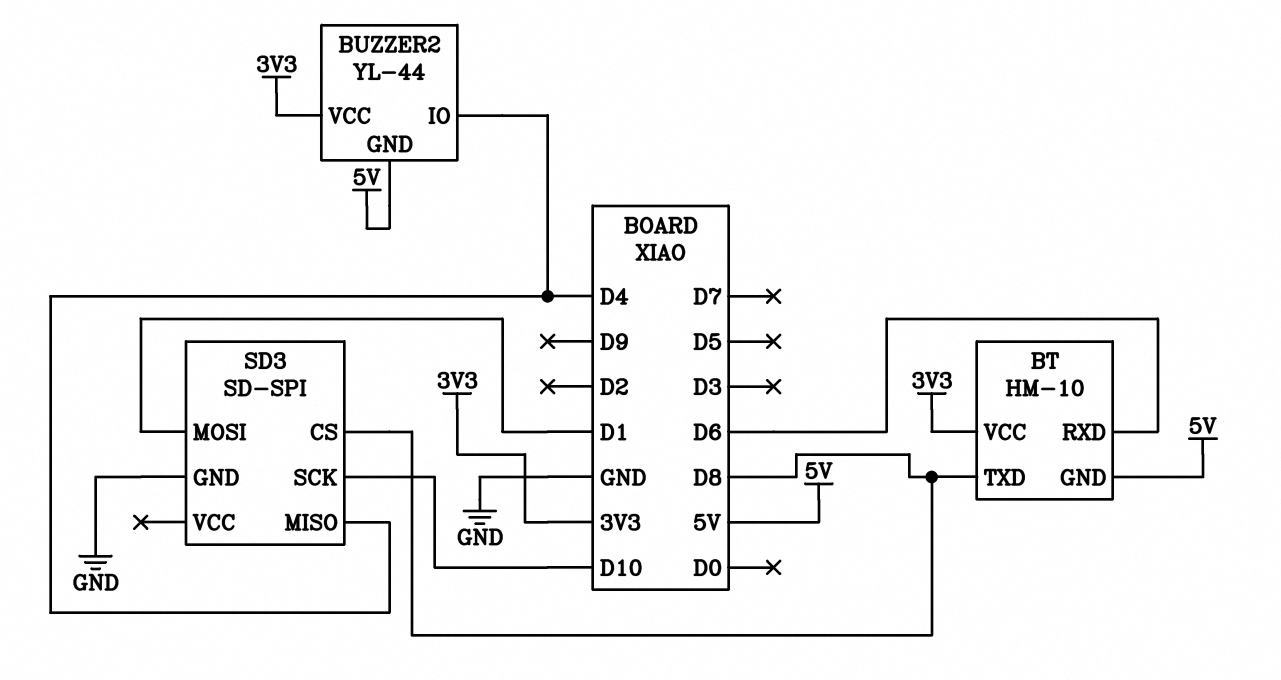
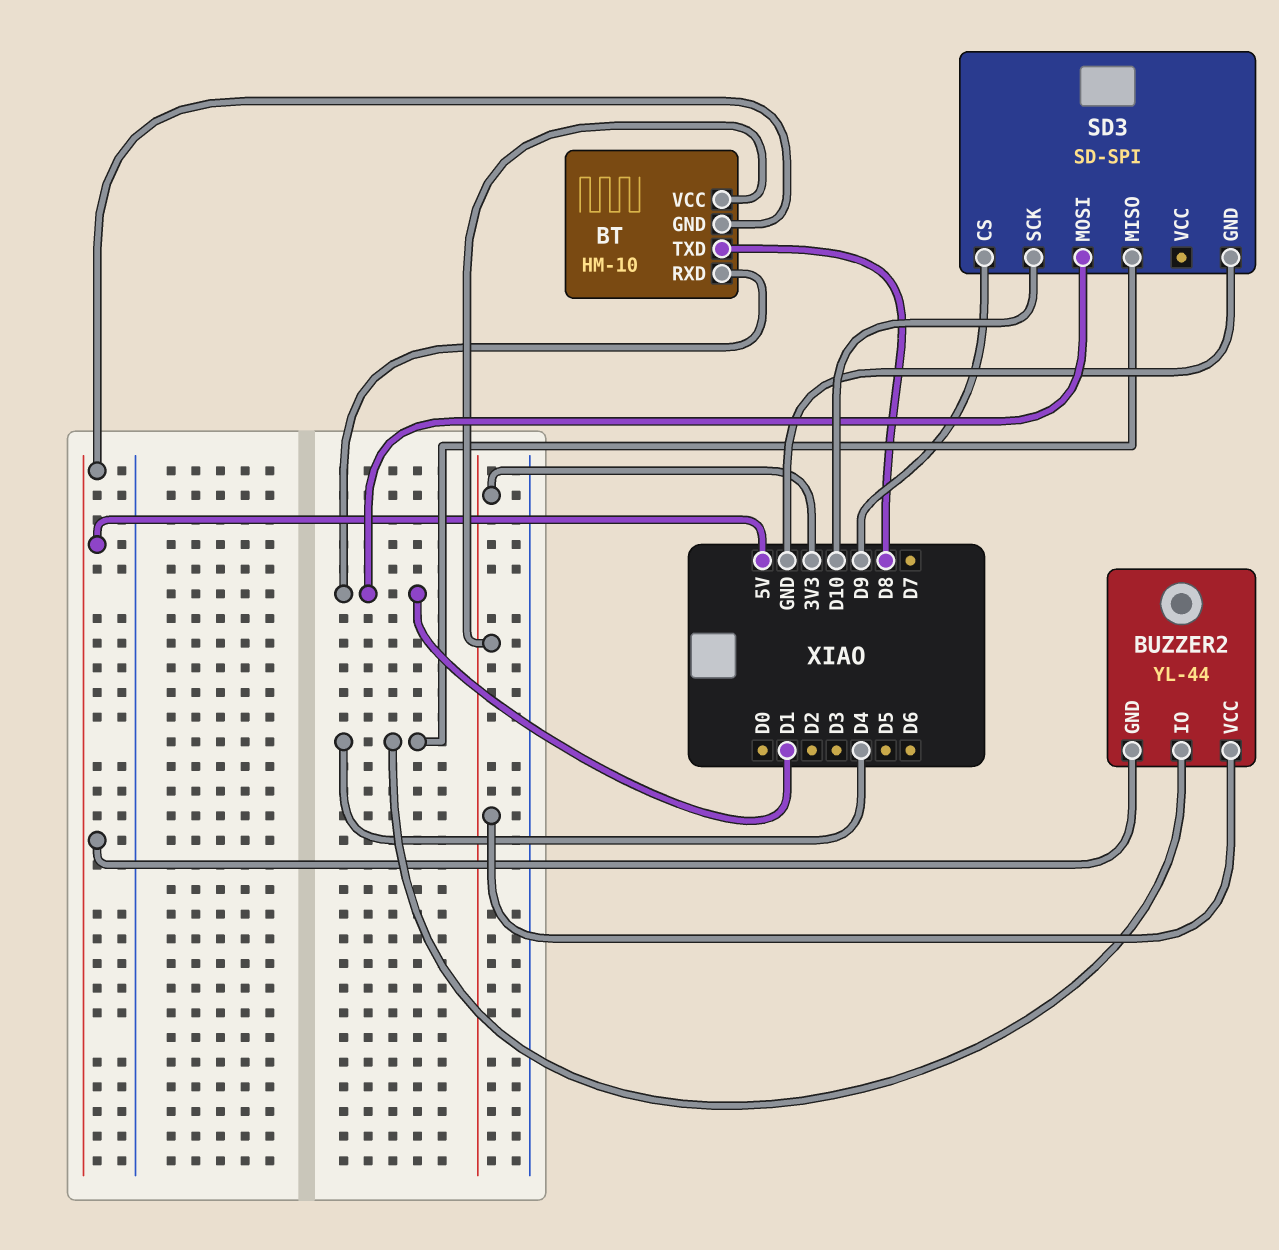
BT pin RXD: D6 -> D1
SD3 pin CS: D8 -> D9

